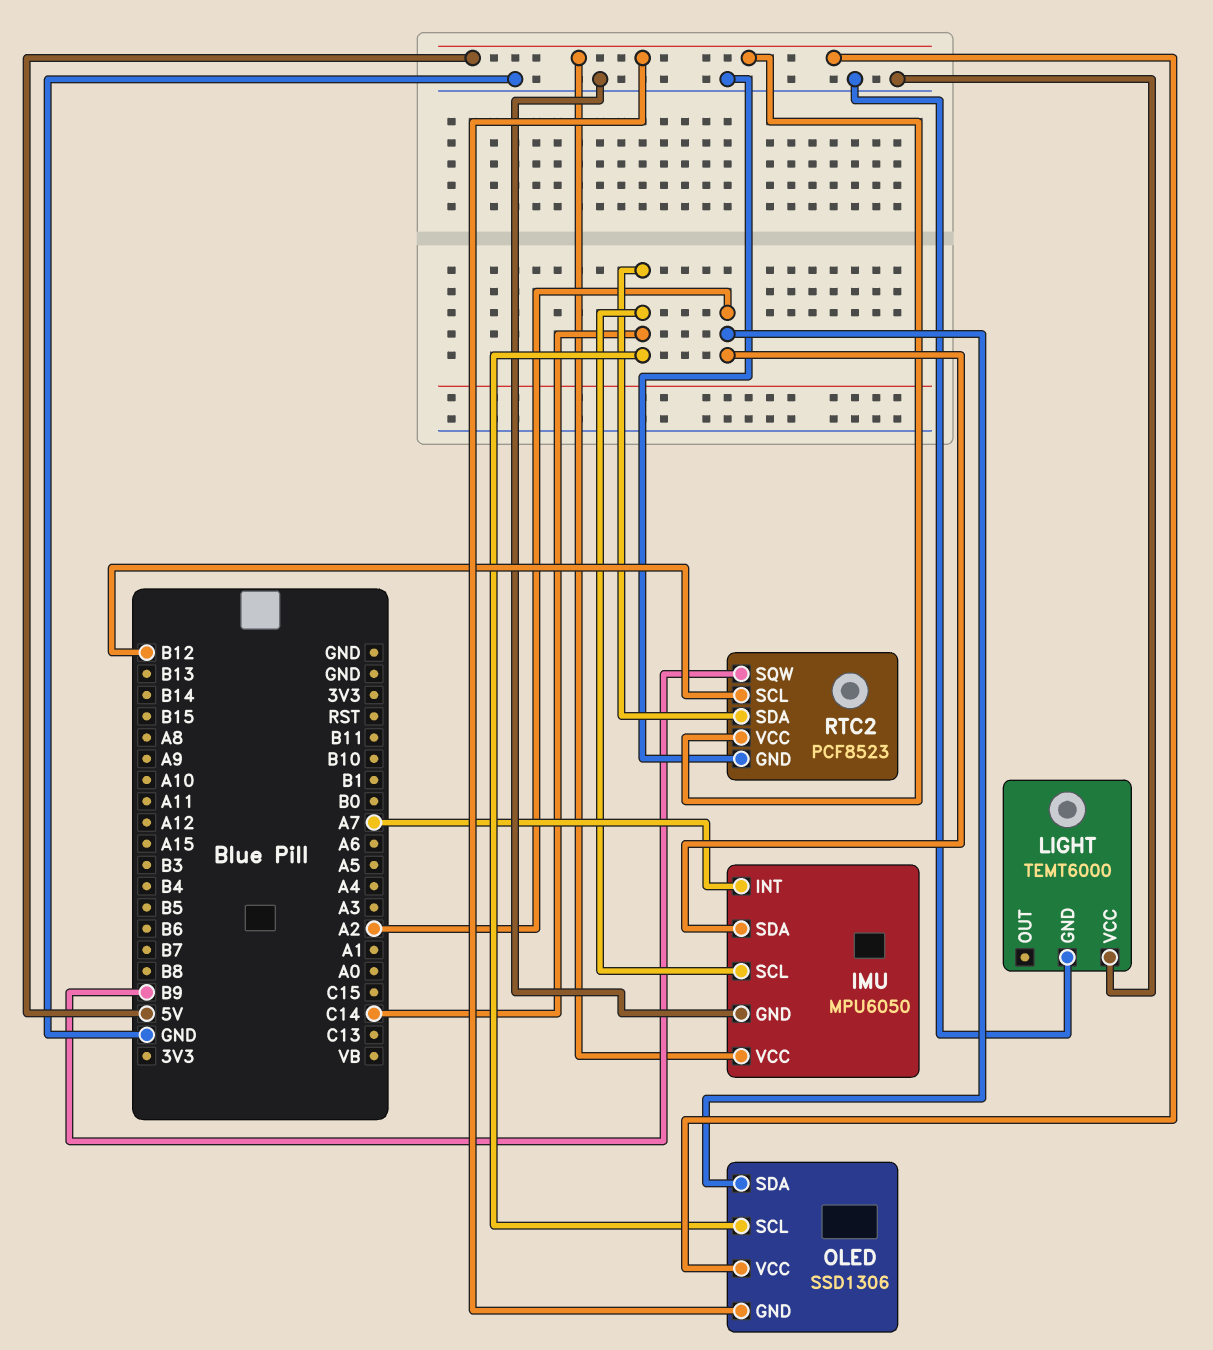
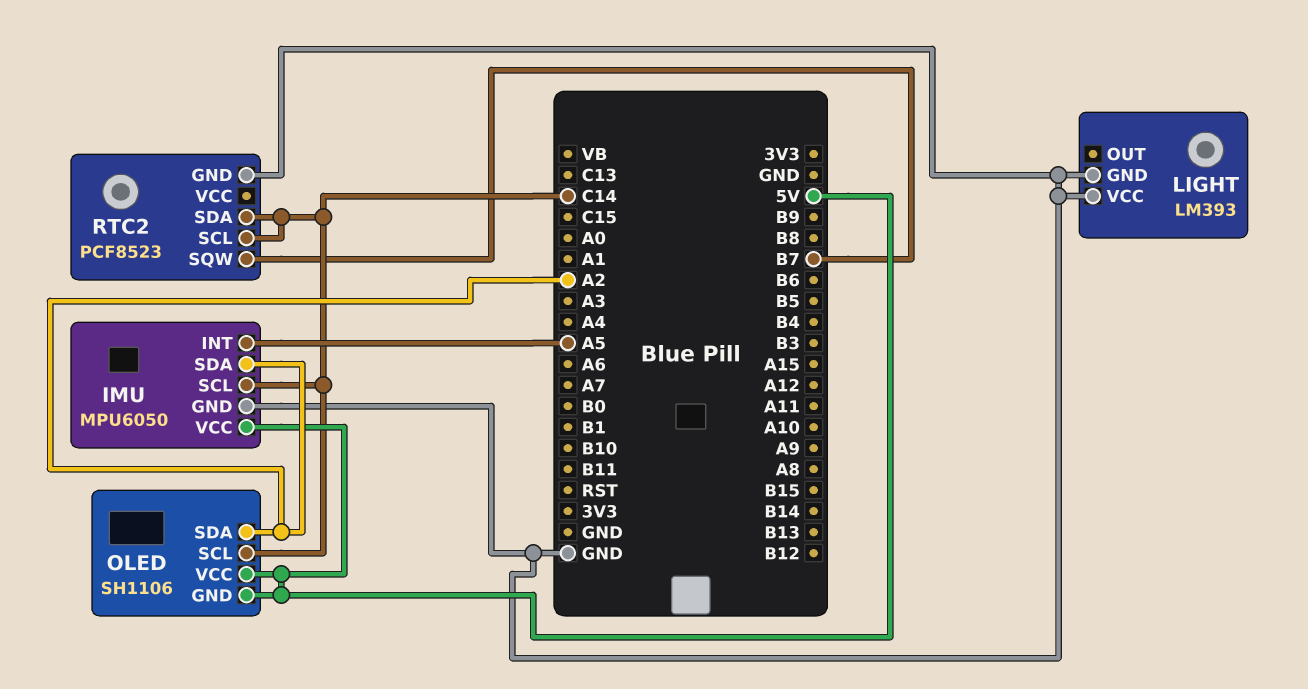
IMU pin INT: A7 -> A5
LIGHT: TEMT6000 -> LM393
OLED: SSD1306 -> SH1106
RTC2 pin SCL: B12 -> C14
RTC2 pin SQW: B9 -> B7
RTC2 pin VCC: 5V -> none

